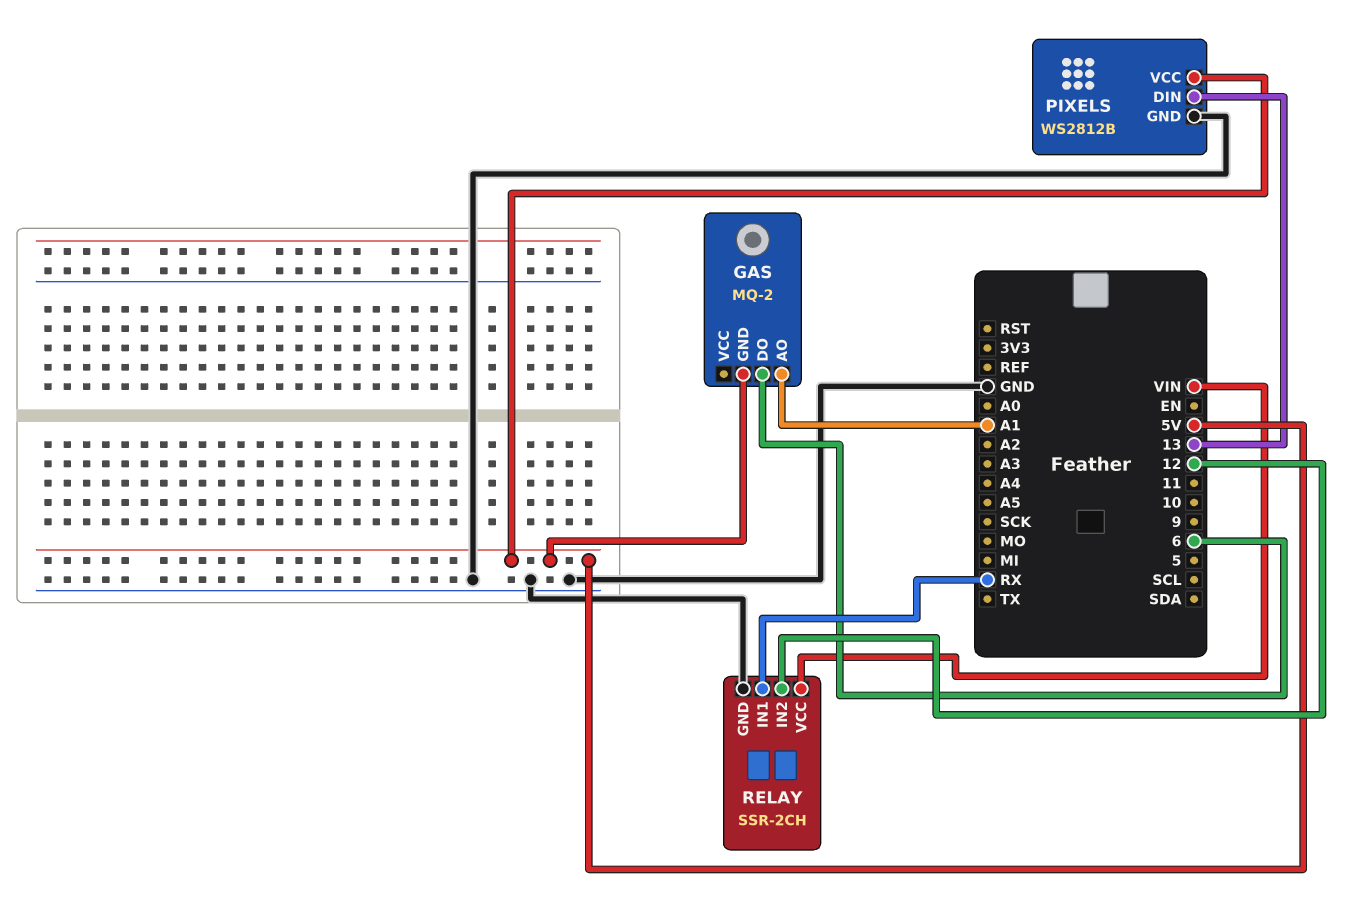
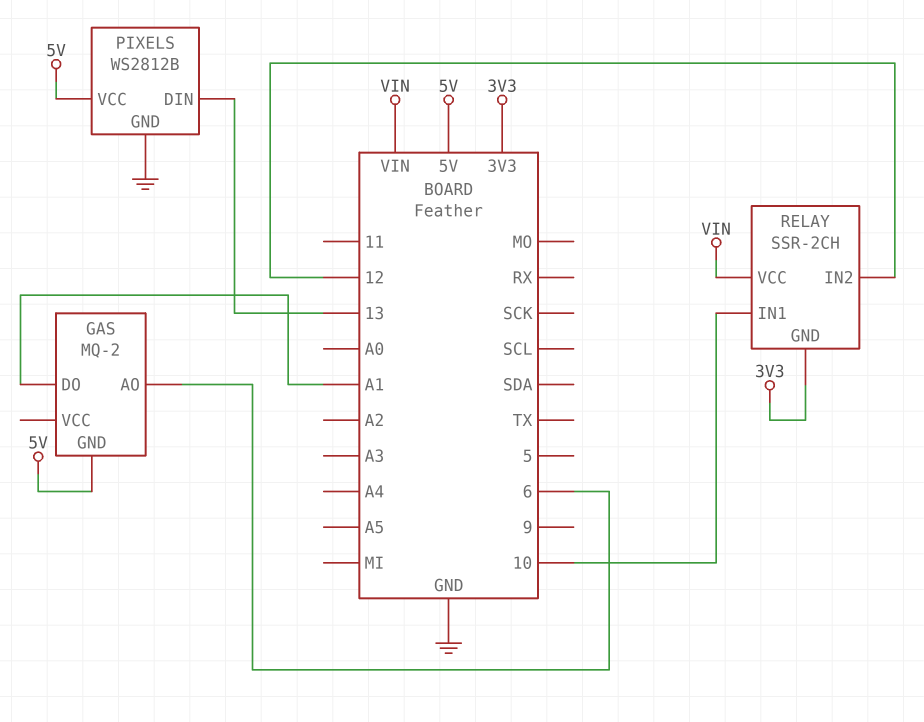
GAS pin AO: A1 -> 6
GAS pin DO: 6 -> A1
RELAY pin GND: GND -> 3V3
RELAY pin IN1: RX -> 10

